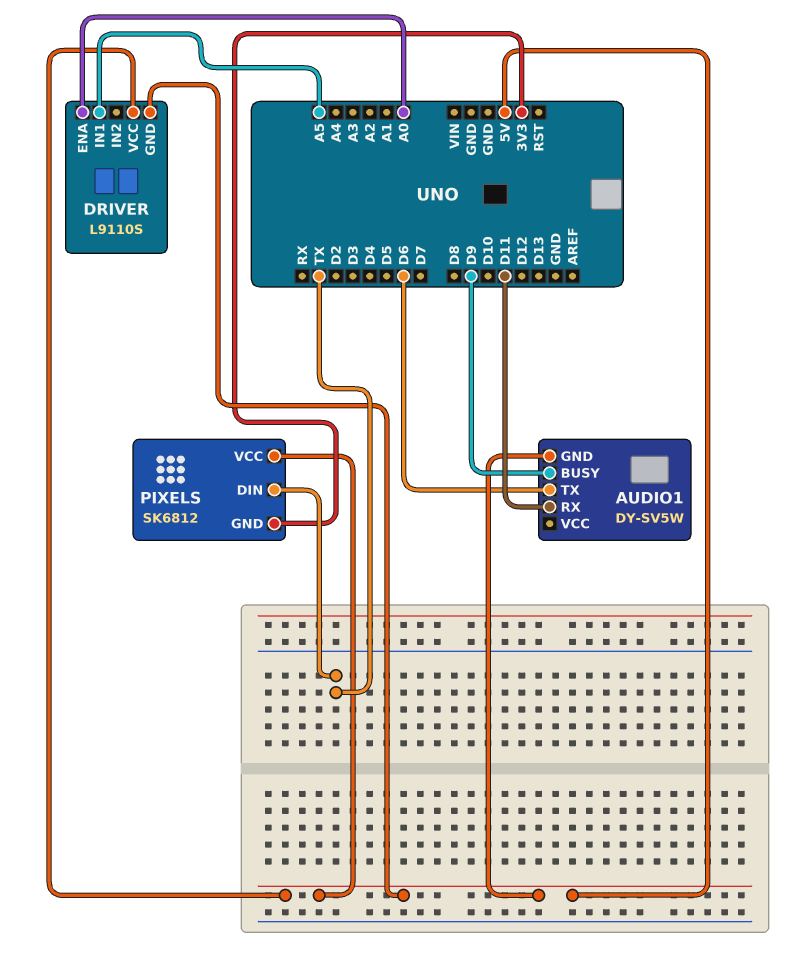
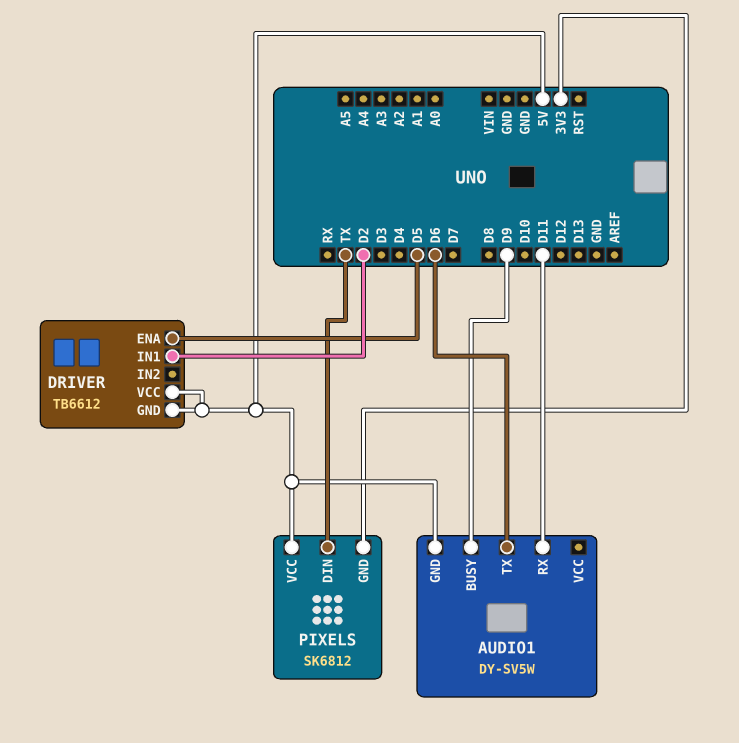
DRIVER: L9110S -> TB6612
DRIVER pin ENA: A0 -> D5
DRIVER pin IN1: A5 -> D2

